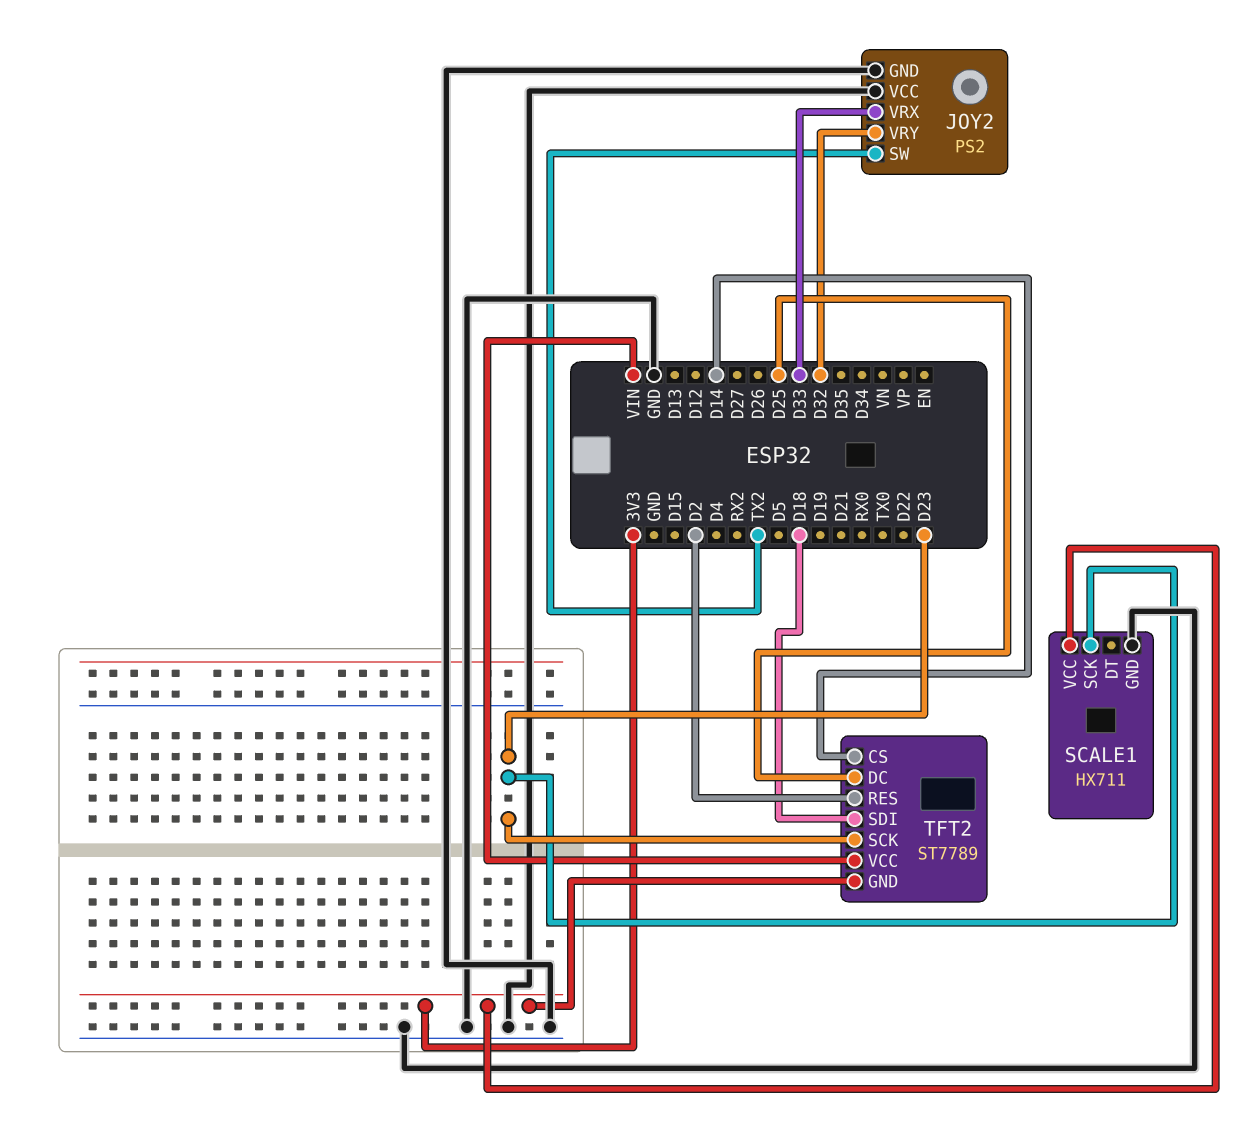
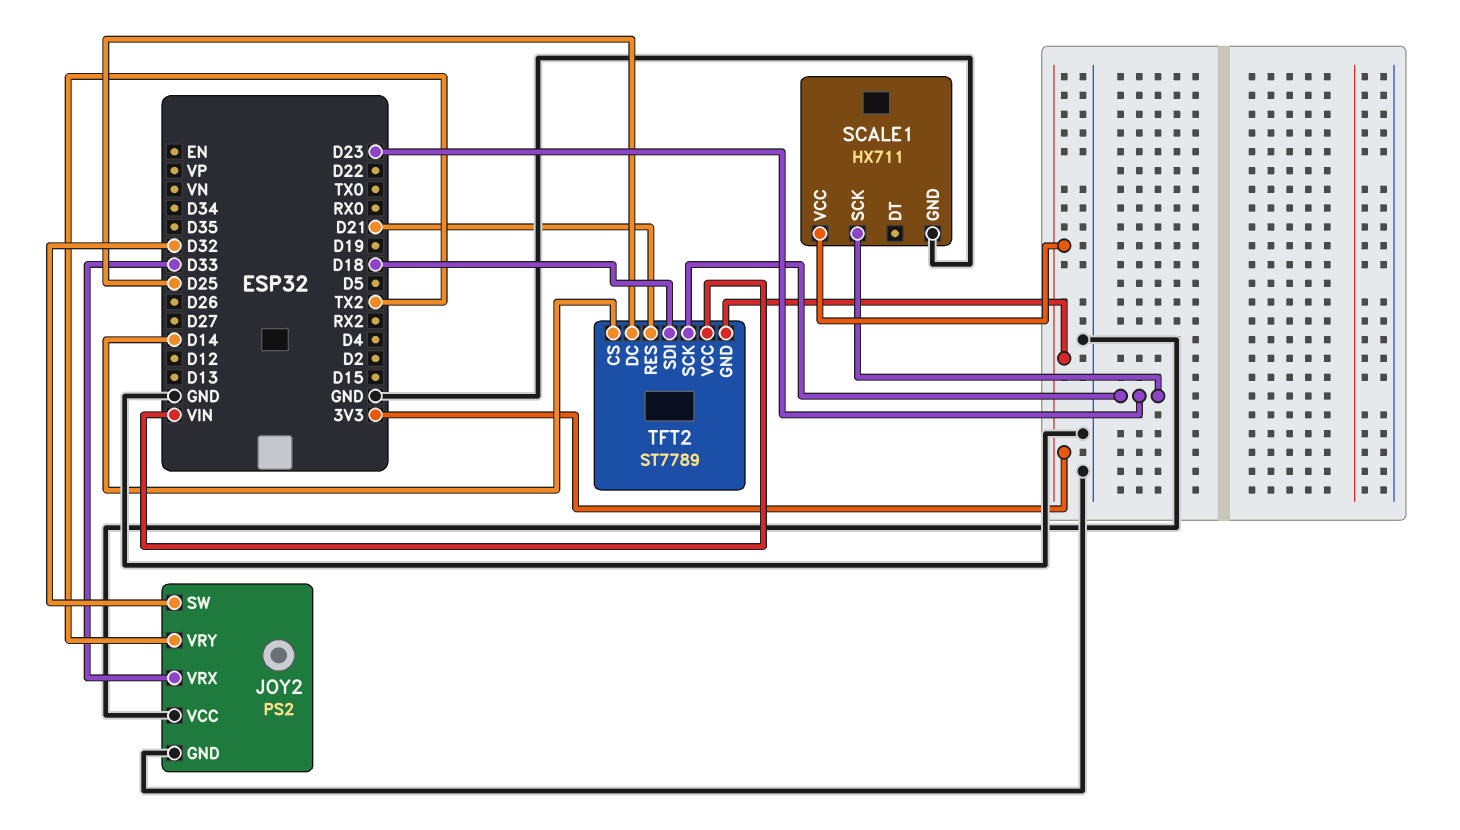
JOY2 pin SW: TX2 -> D32
JOY2 pin VRY: D32 -> TX2
TFT2 pin RES: D2 -> D21

